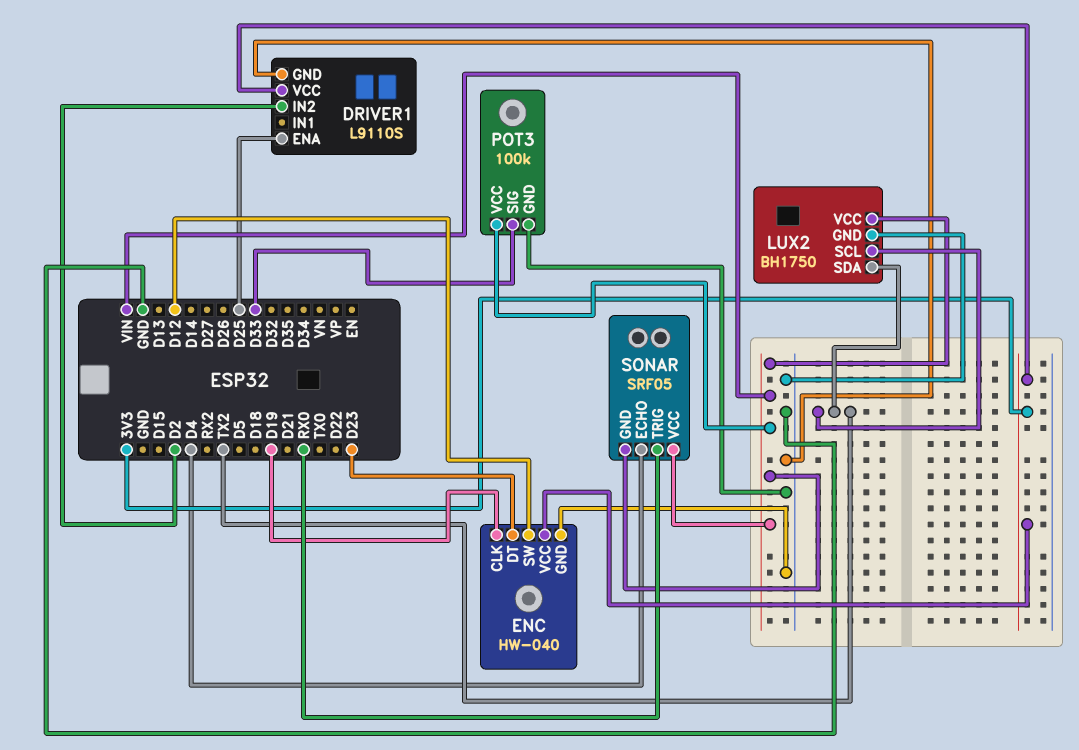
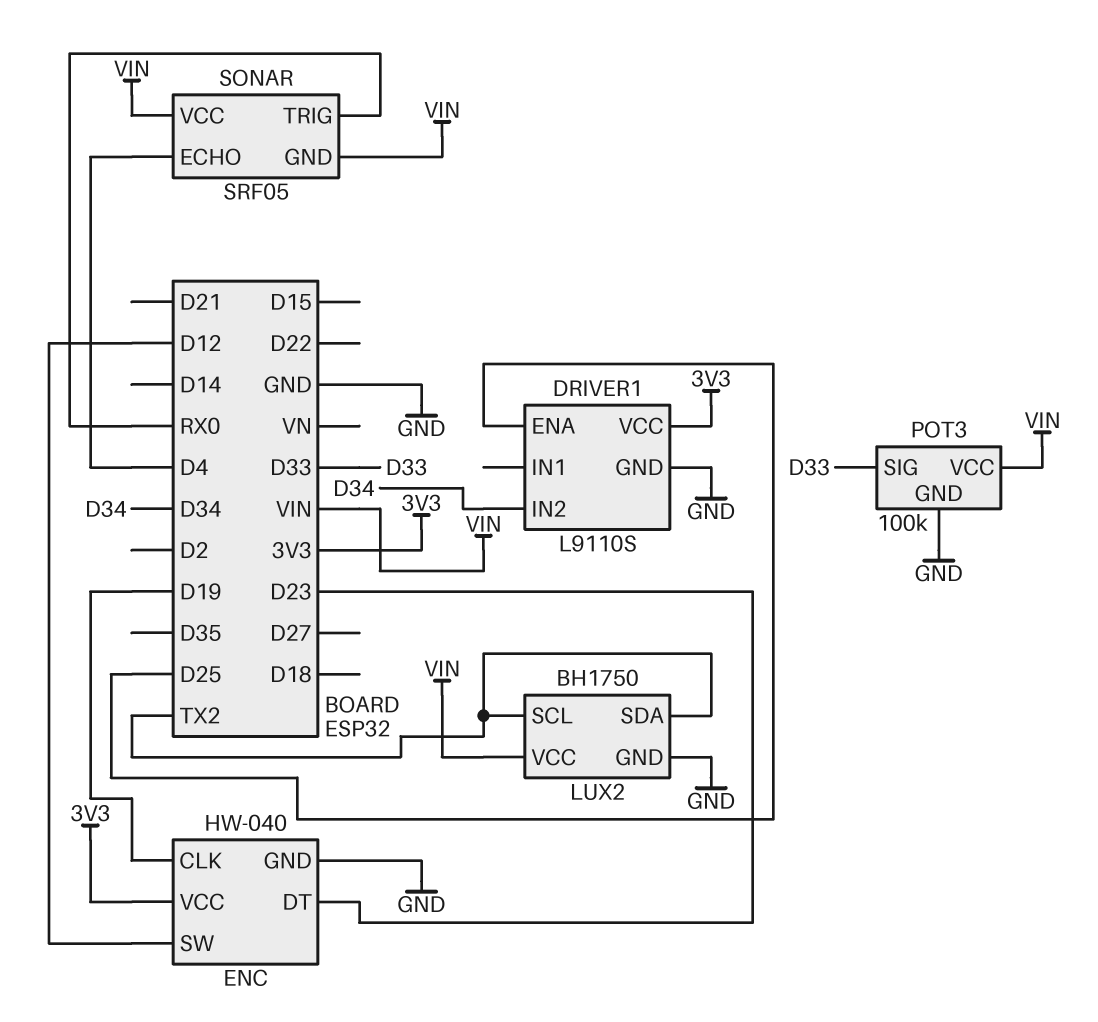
DRIVER1 pin IN2: D2 -> D34

